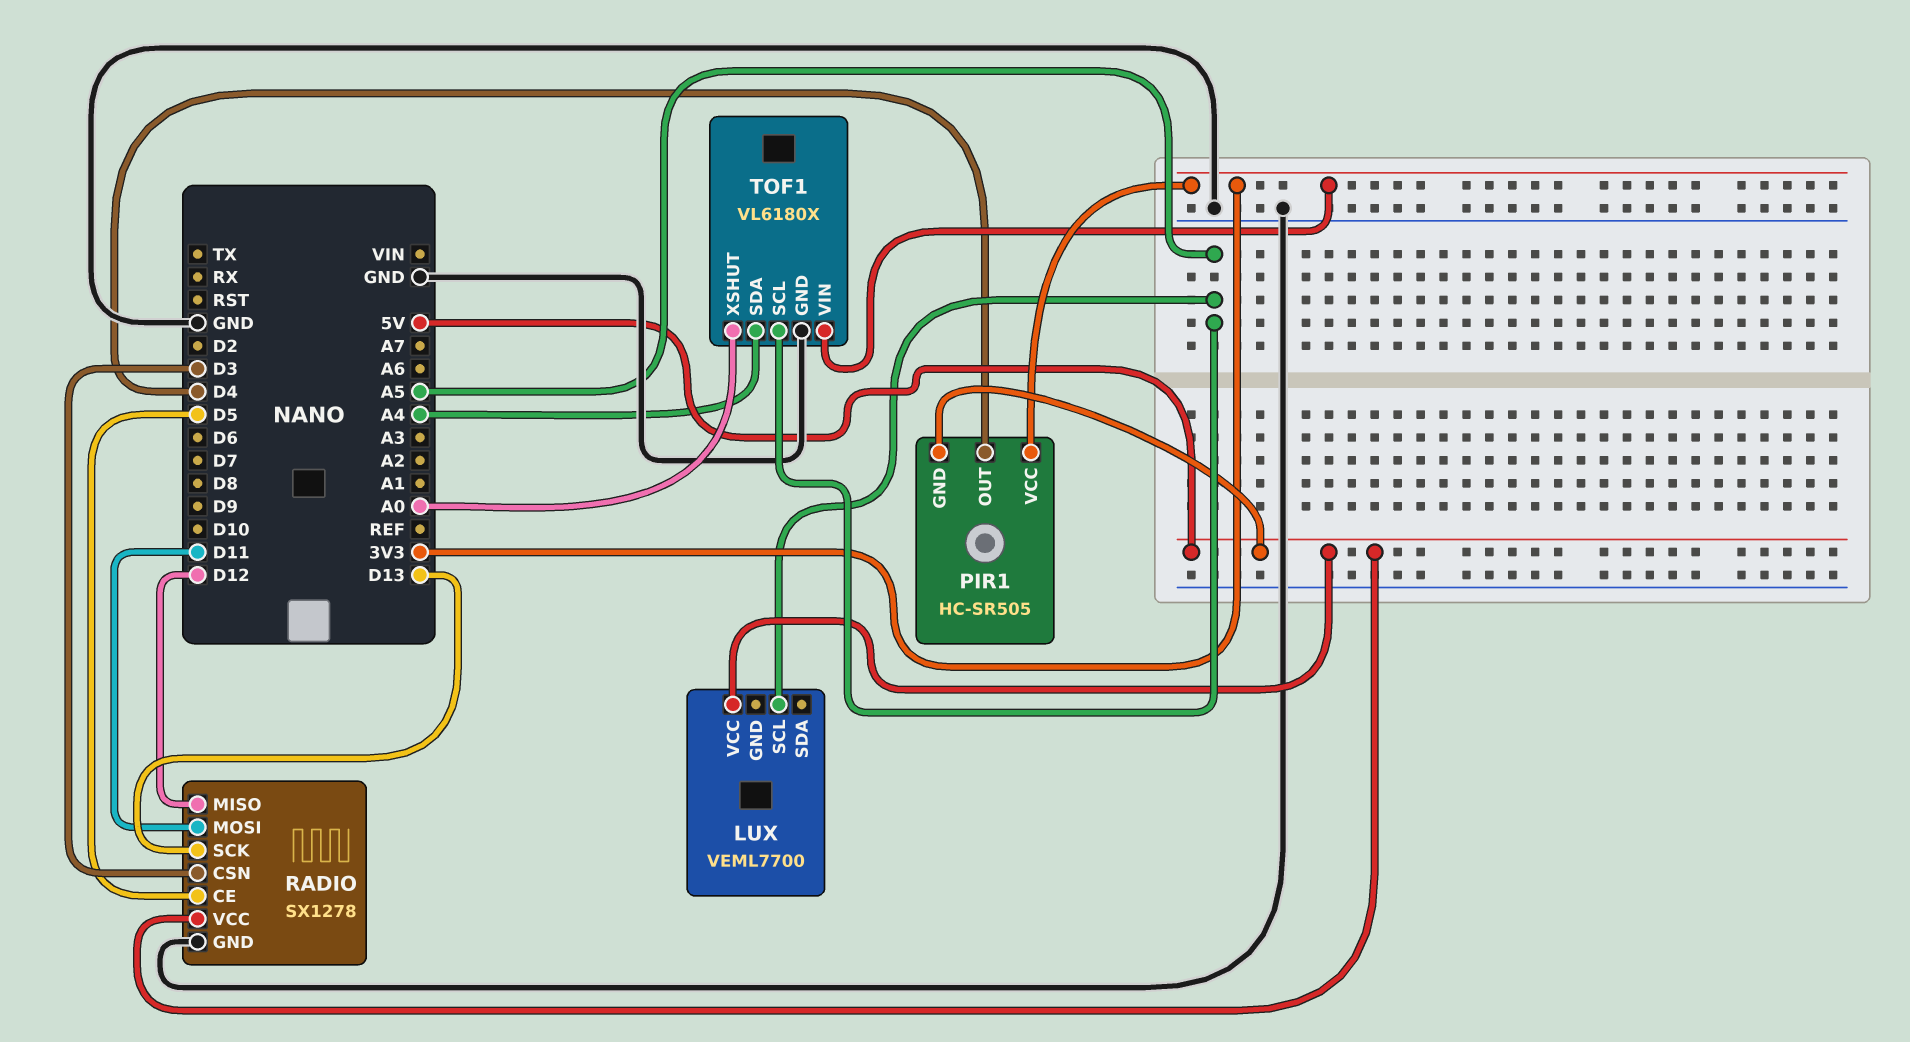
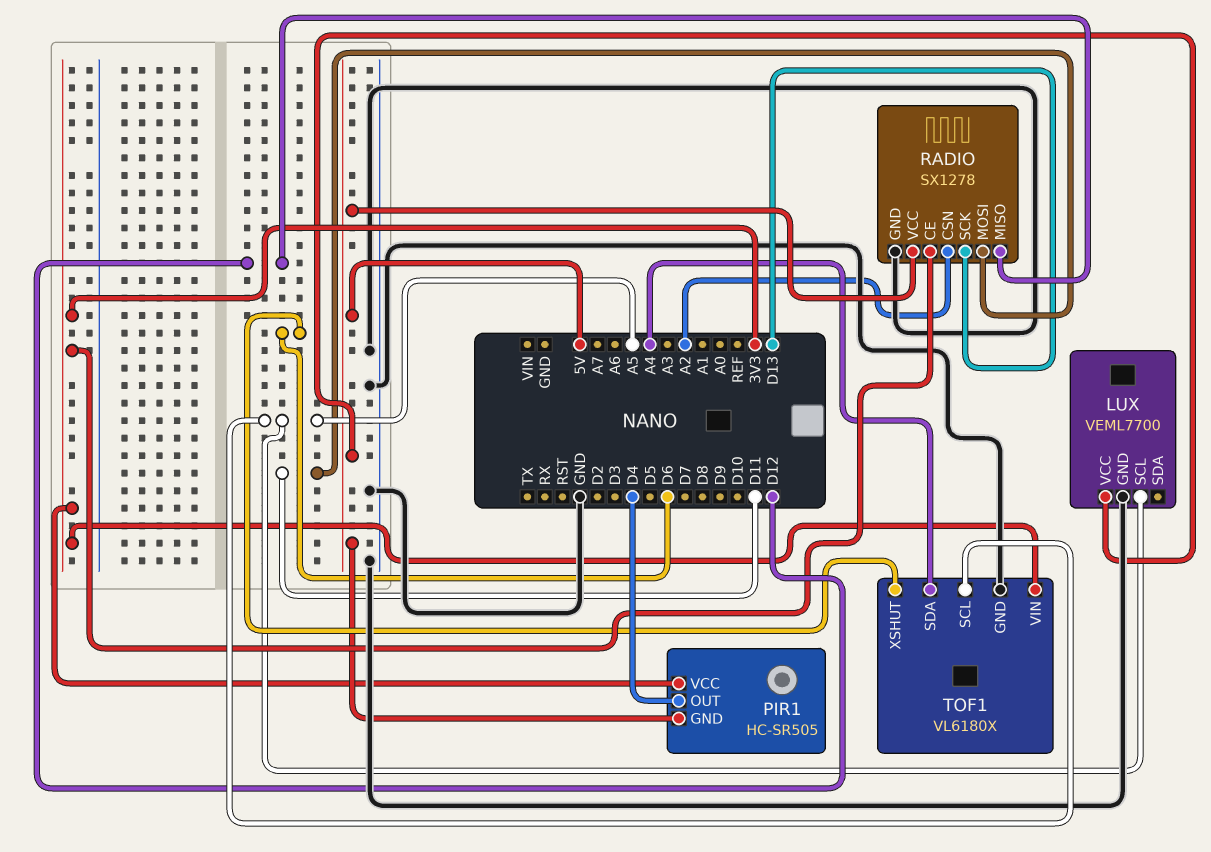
LUX pin GND: none -> GND
RADIO pin CE: D5 -> 3V3
RADIO pin CSN: D3 -> A2
TOF1 pin XSHUT: A0 -> D6

